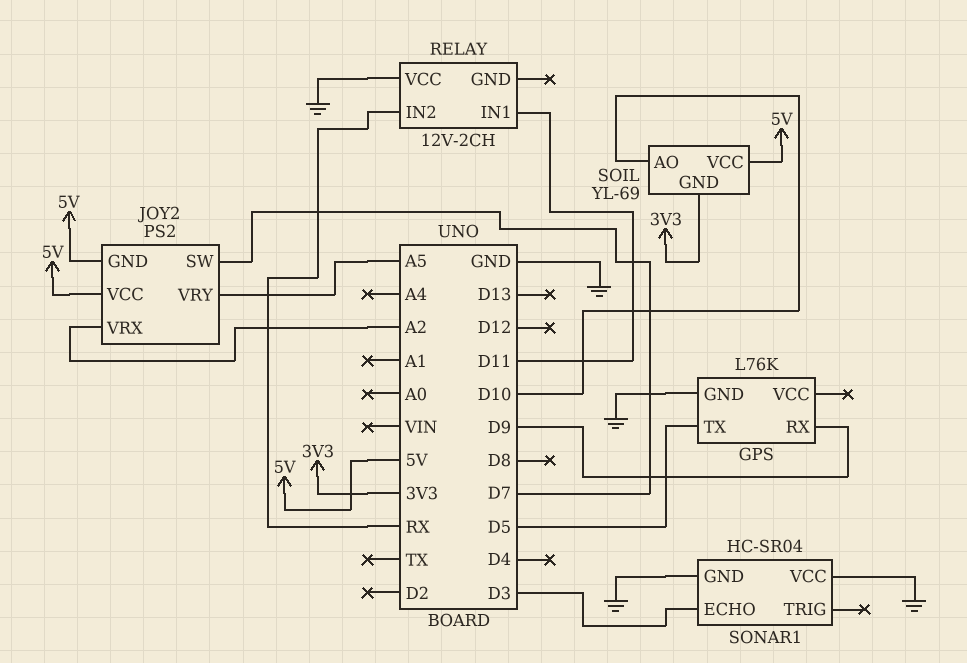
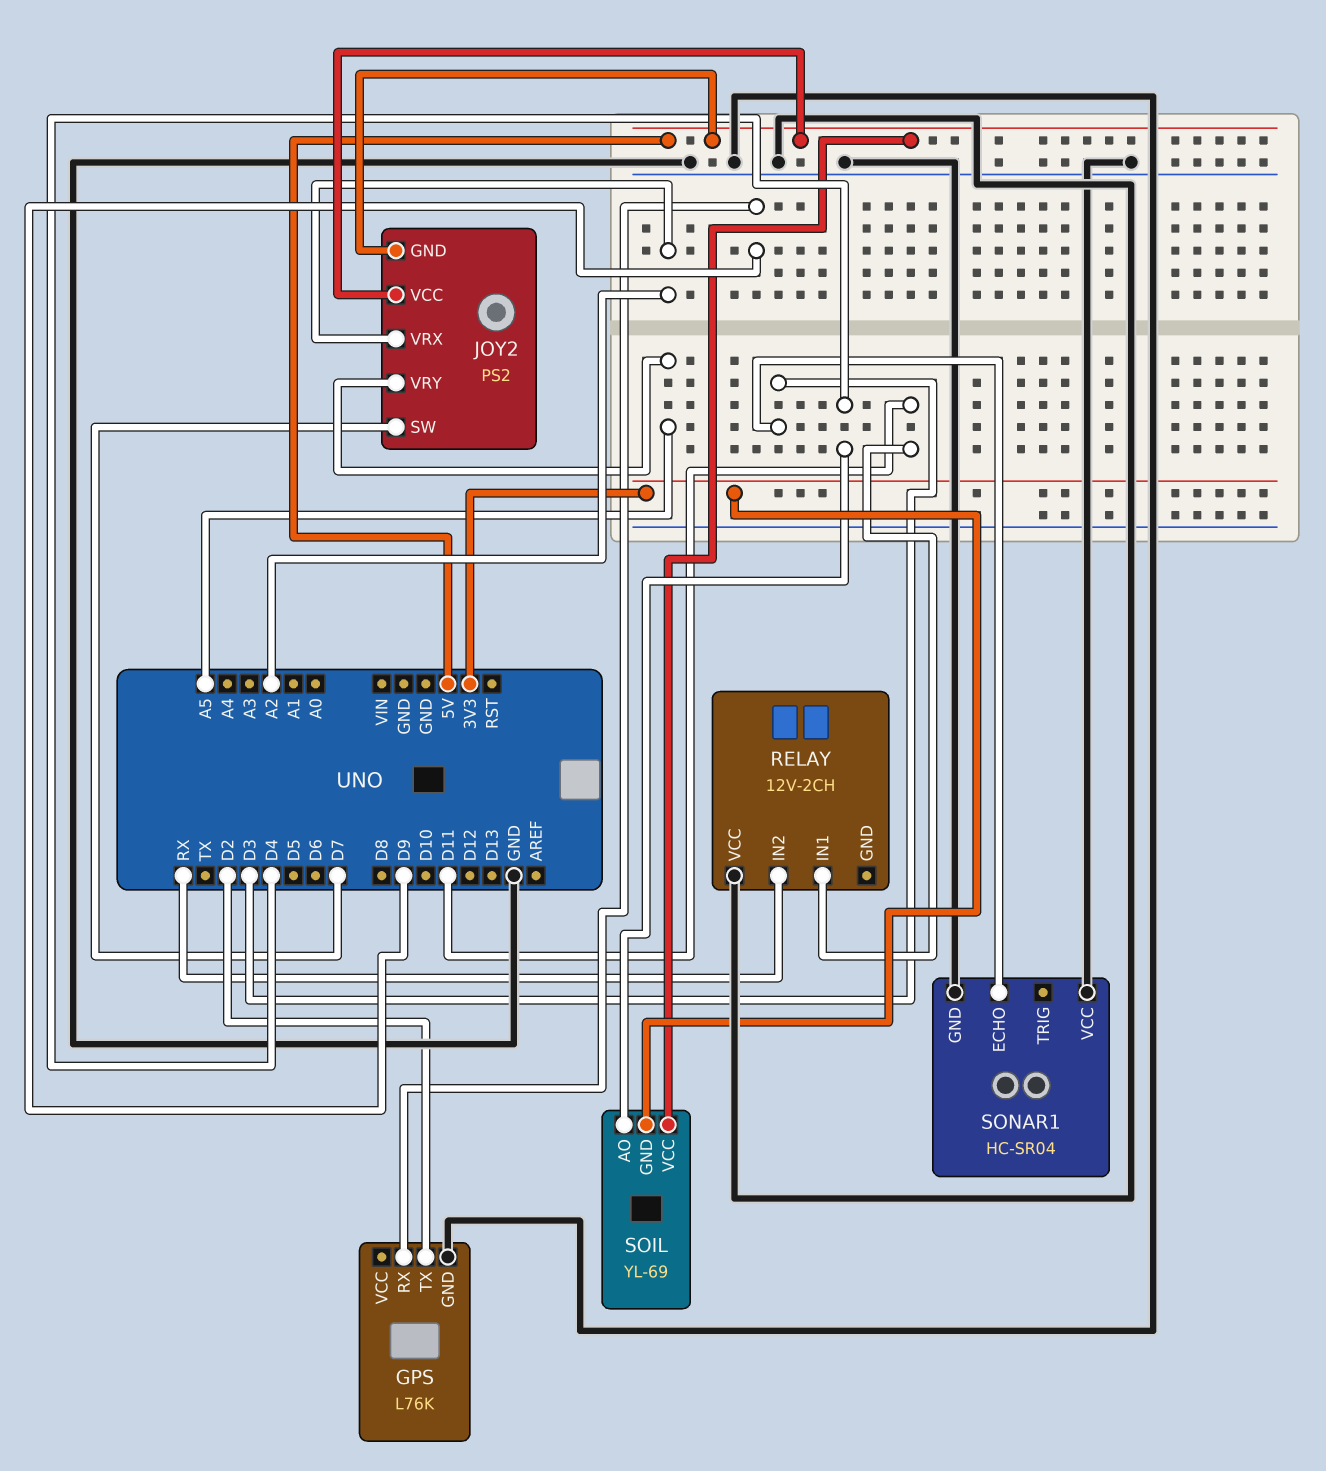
GPS pin TX: D5 -> D2
SOIL pin AO: D10 -> D4

